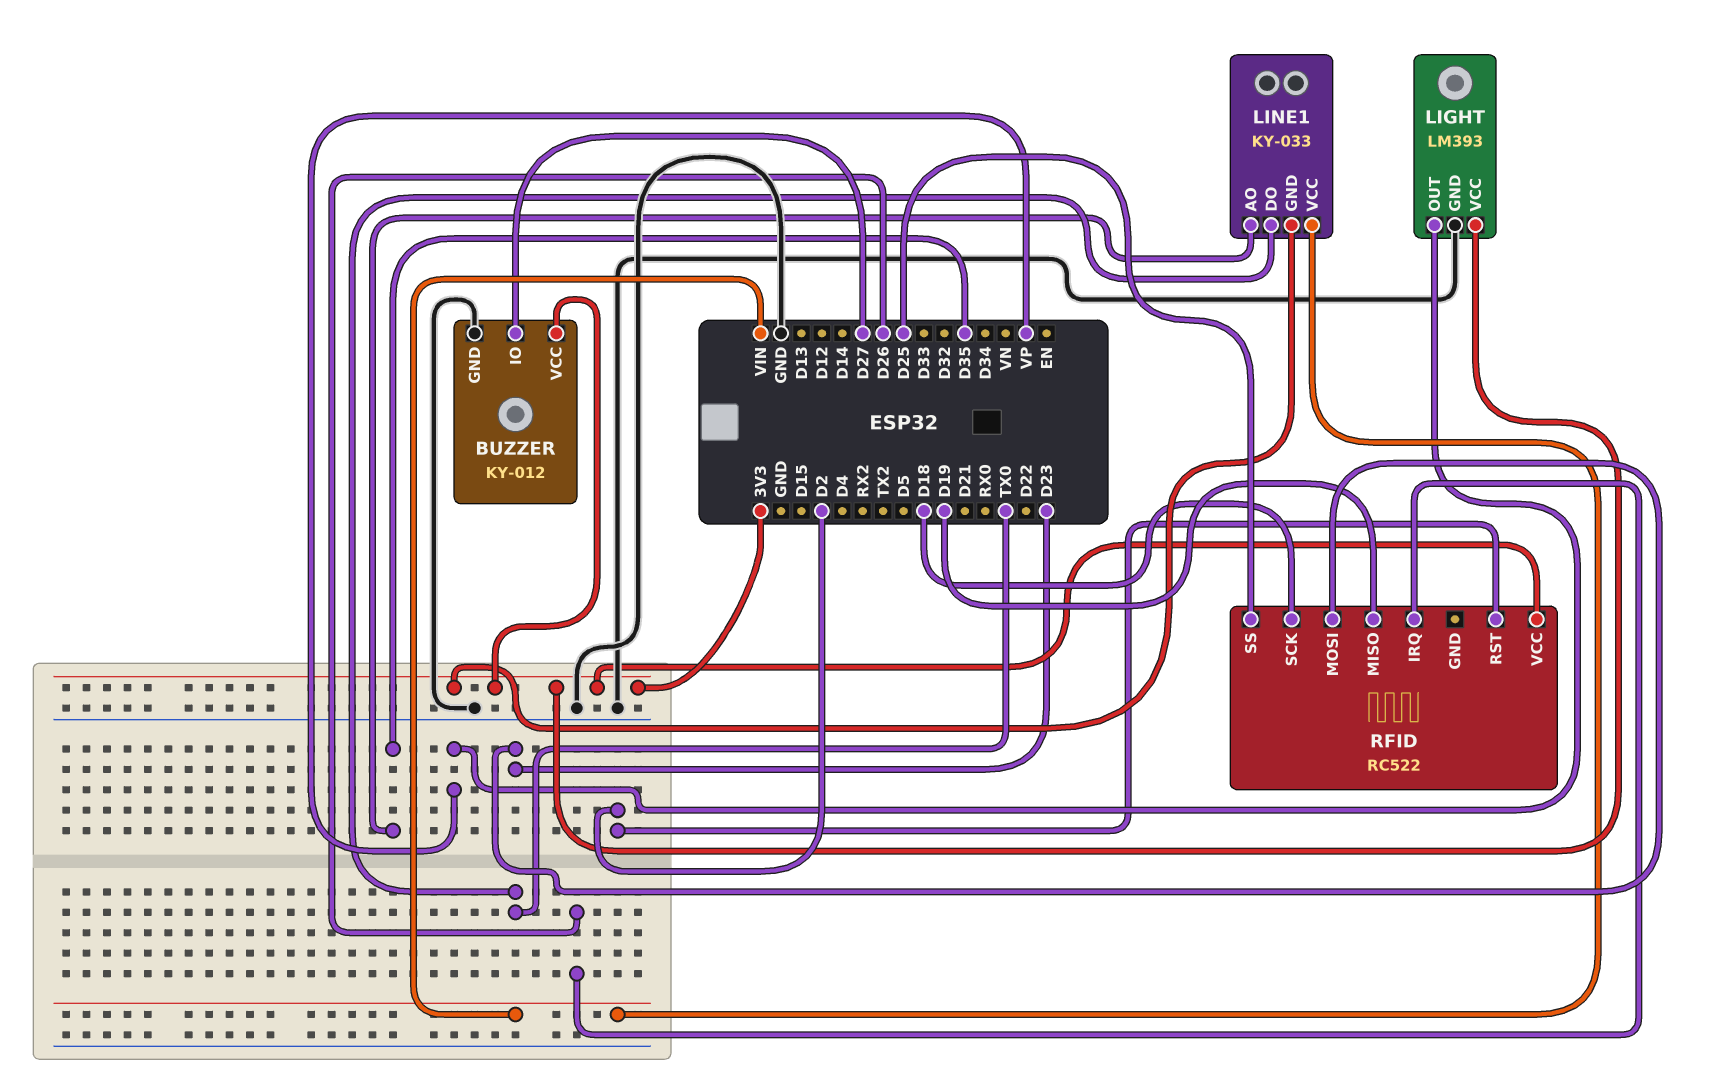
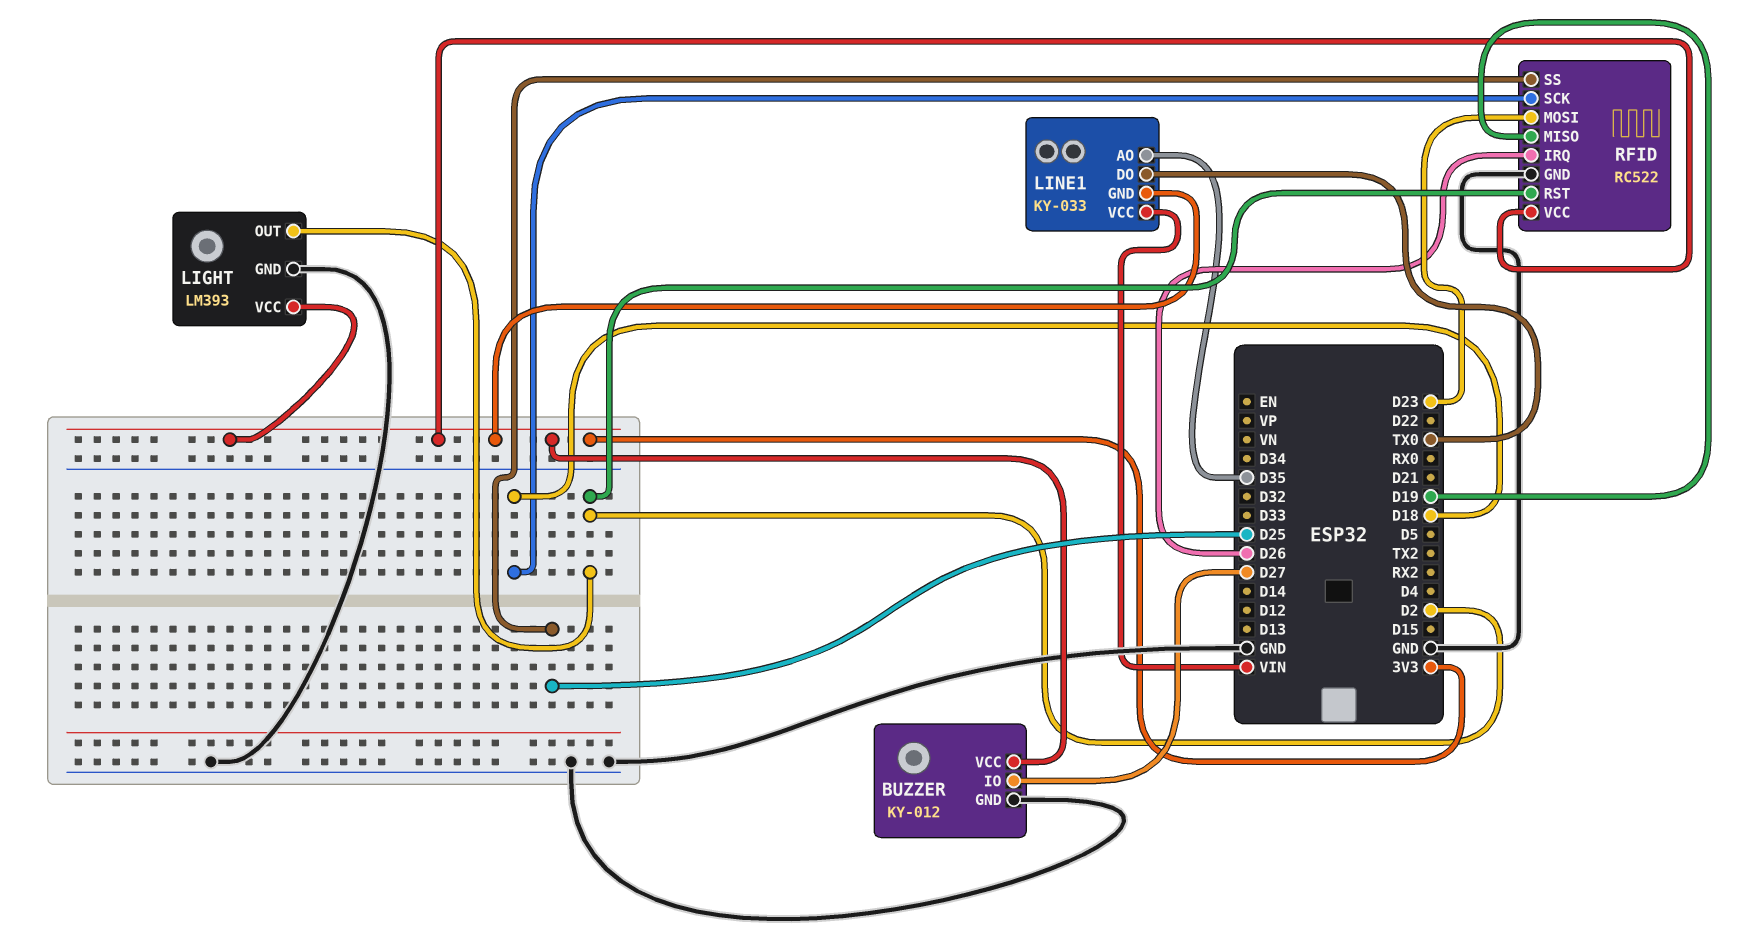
LIGHT pin OUT: VP -> D2
RFID pin GND: none -> GND

